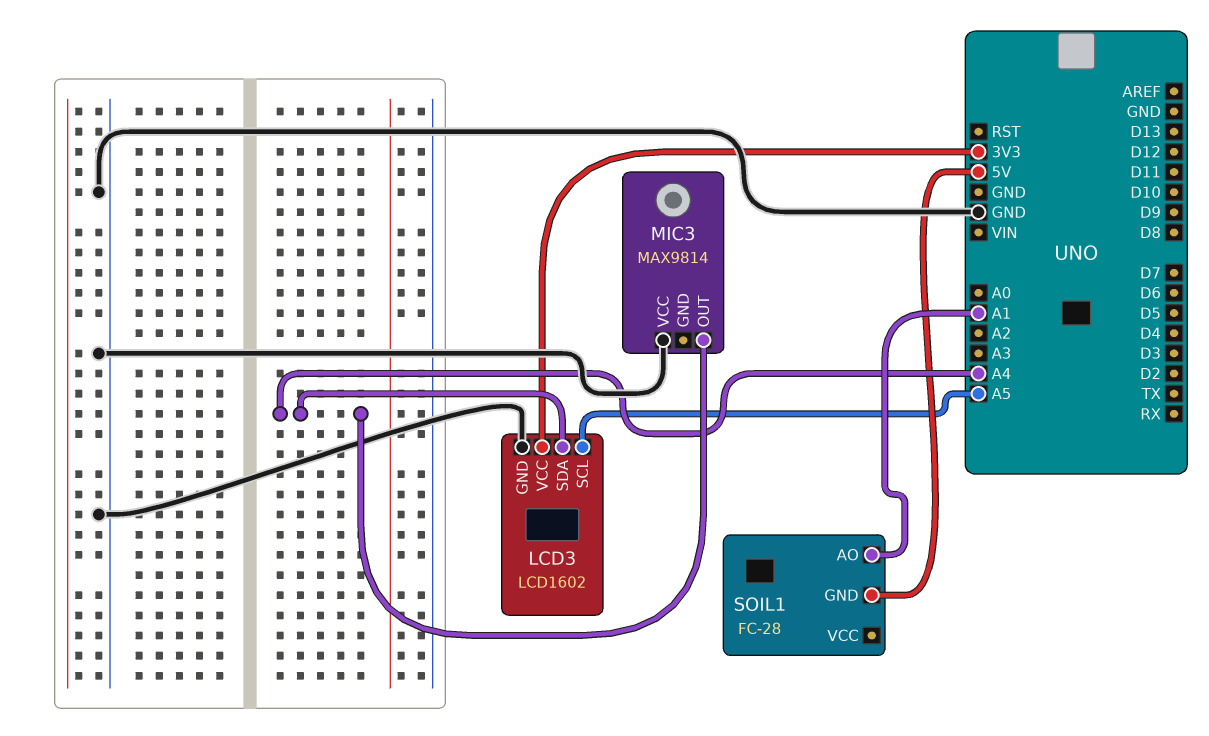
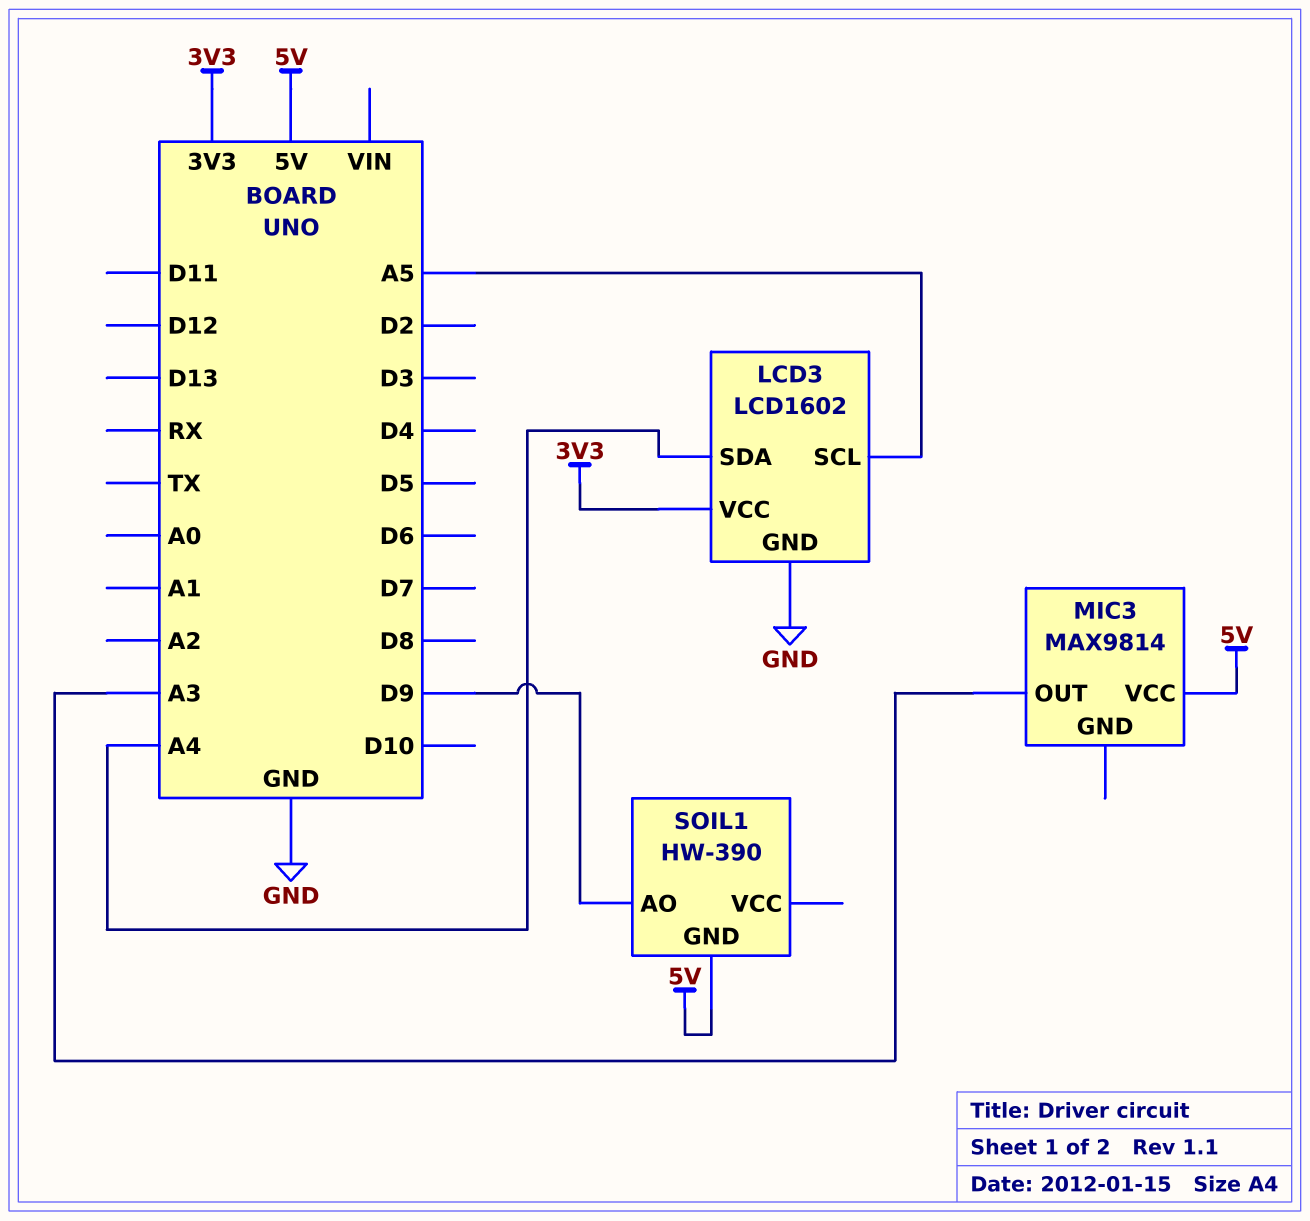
MIC3 pin OUT: A4 -> A3
MIC3 pin VCC: GND -> 5V
SOIL1: FC-28 -> HW-390
SOIL1 pin AO: A1 -> D9

